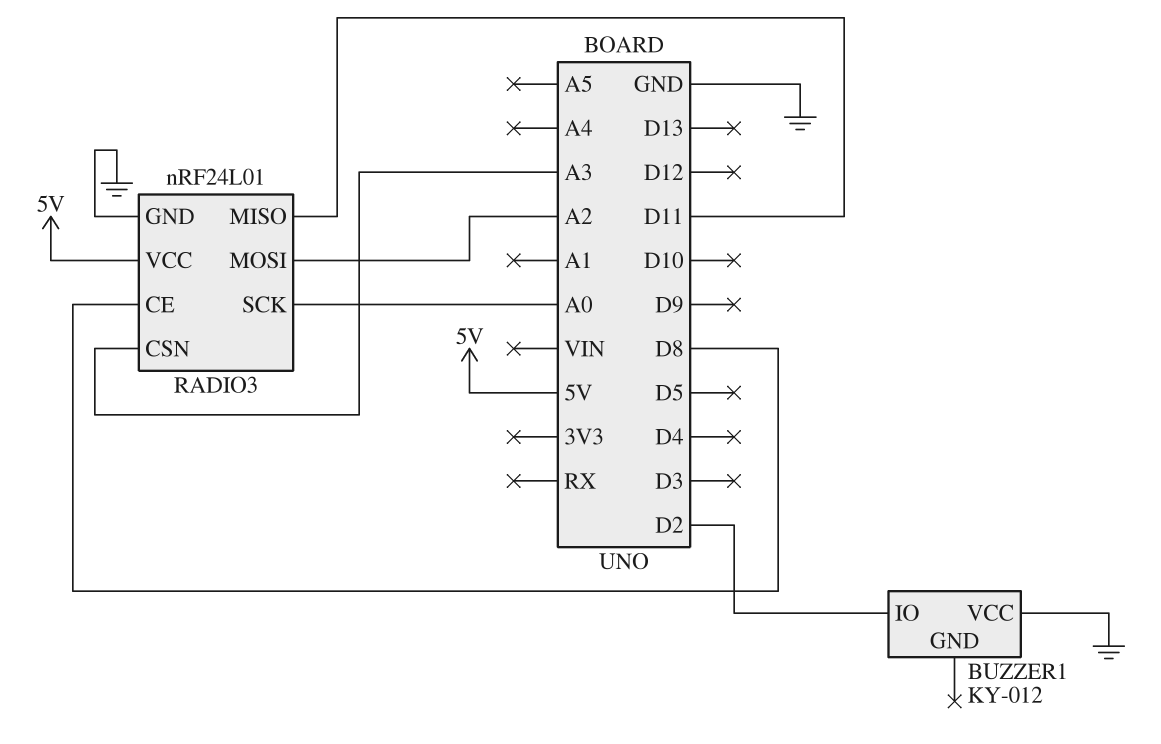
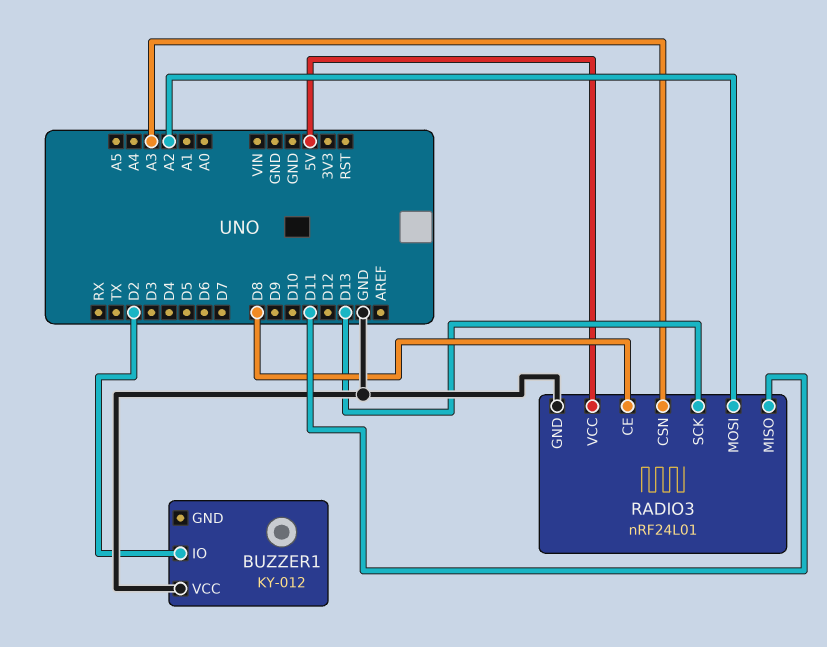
RADIO3 pin SCK: A0 -> D13

